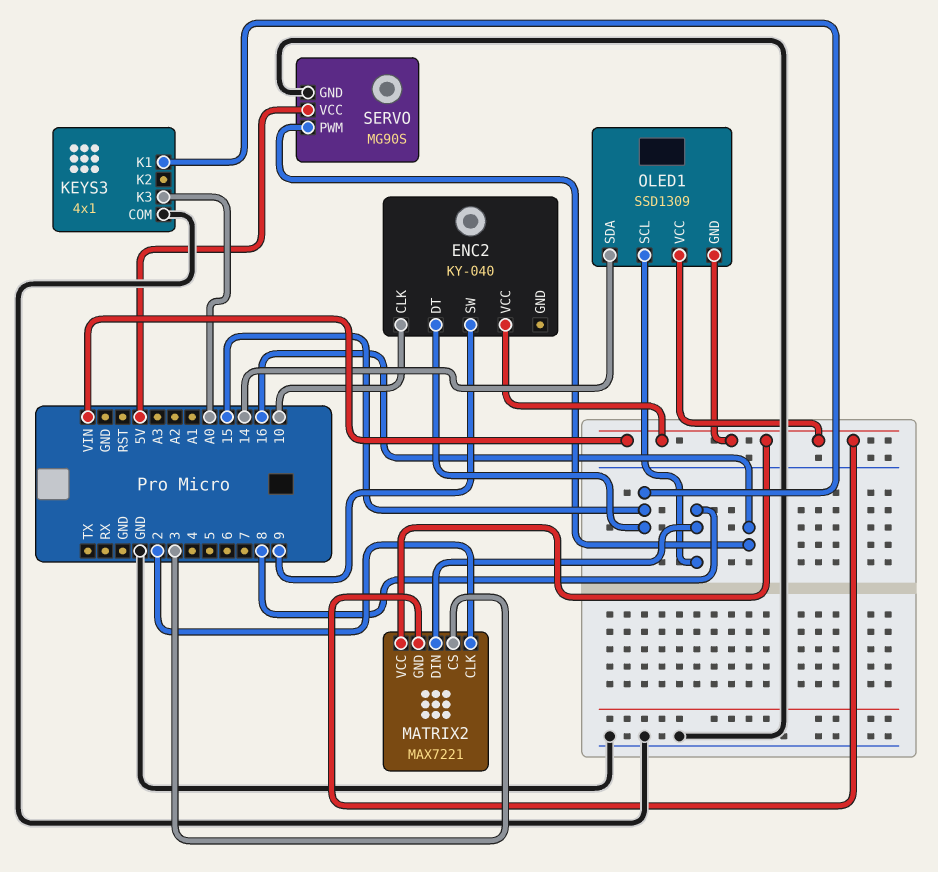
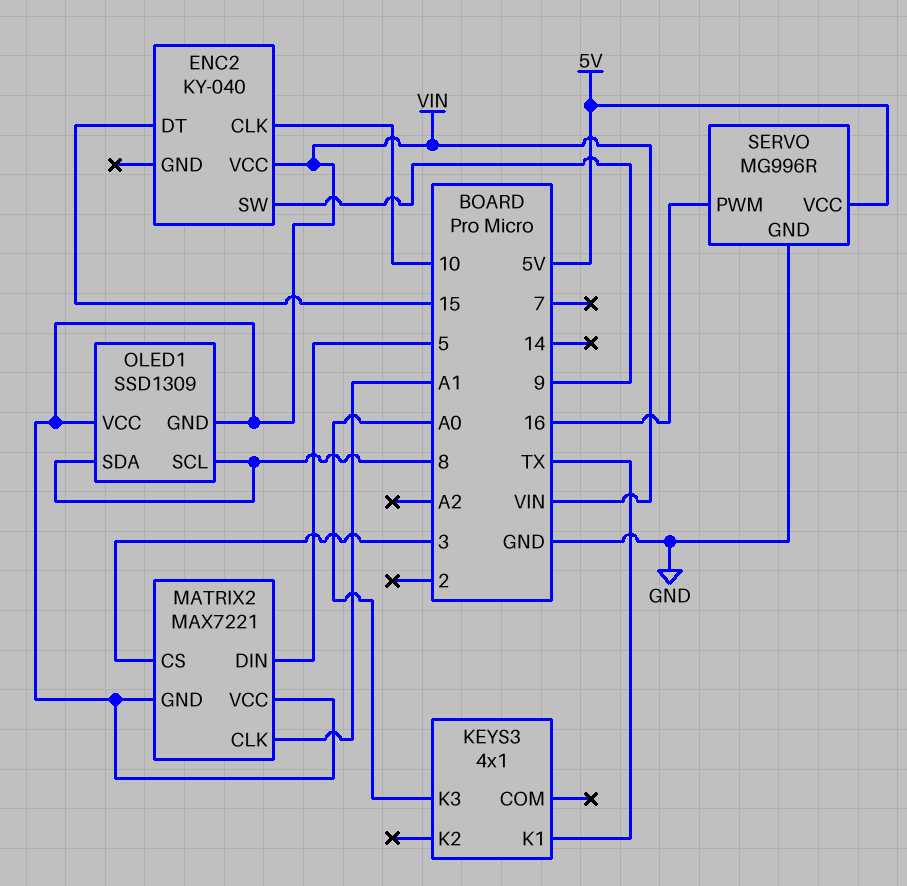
KEYS3 pin COM: GND -> none
KEYS3 pin K1: 15 -> TX
MATRIX2 pin CLK: 2 -> A1
MATRIX2 pin DIN: 8 -> 5
OLED1 pin SDA: 14 -> 8
SERVO: MG90S -> MG996R

